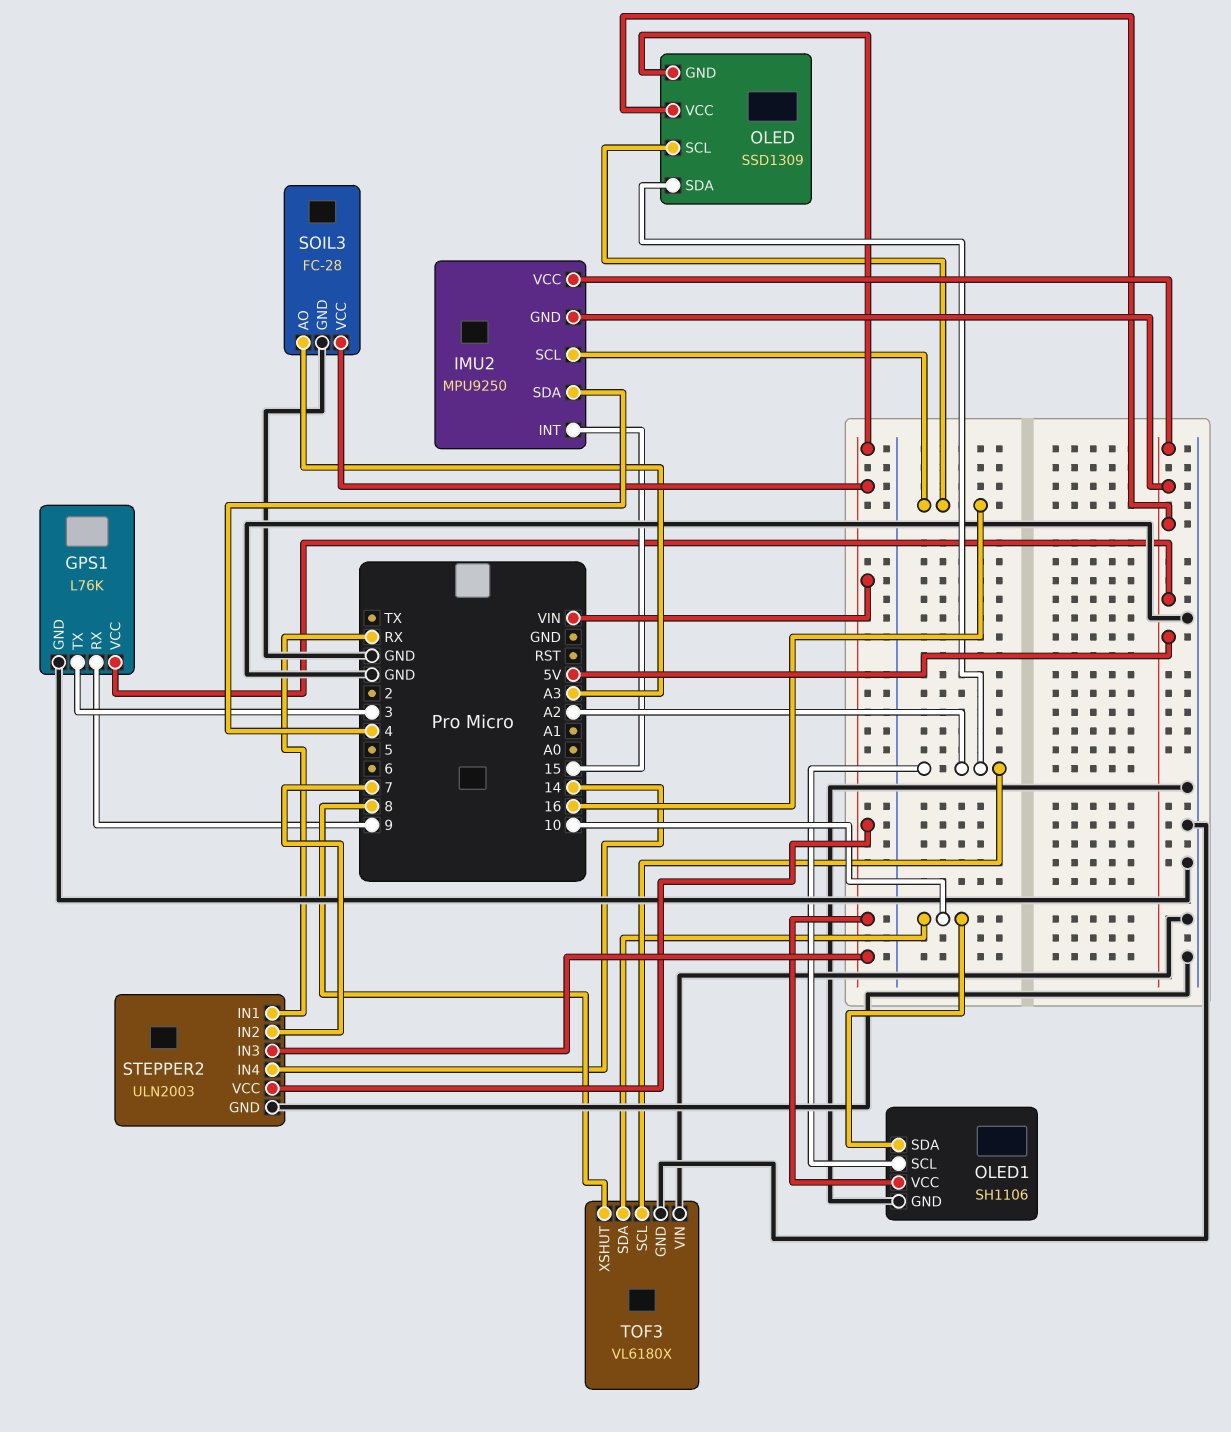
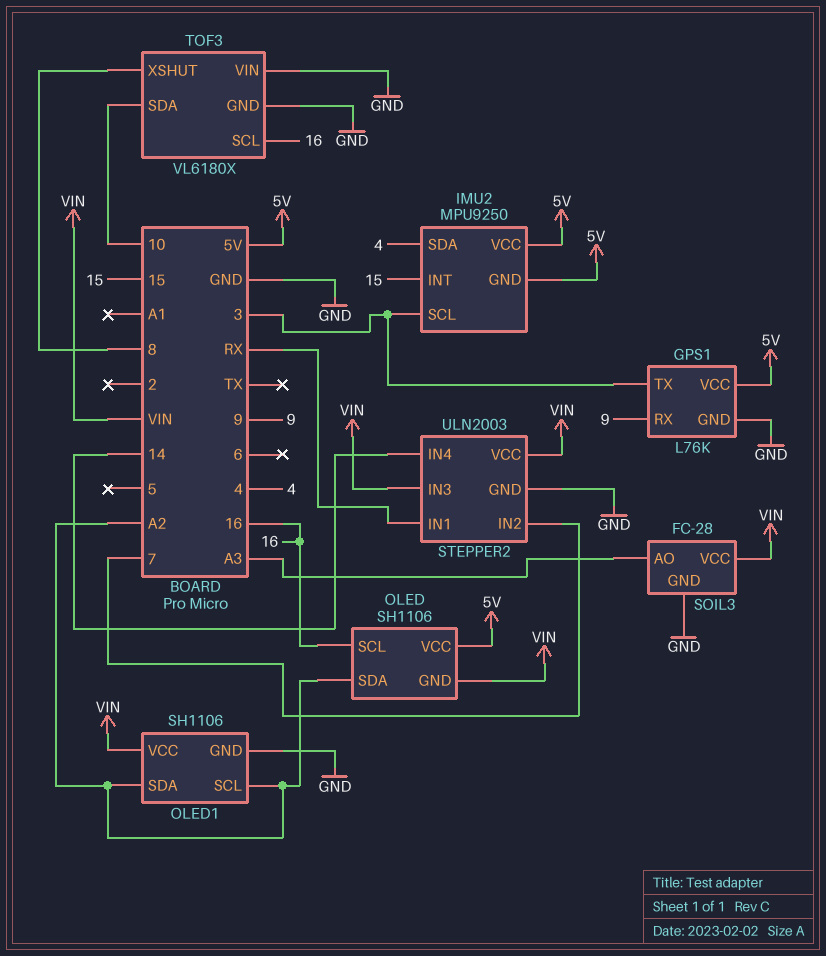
IMU2 pin SCL: 16 -> 3
OLED: SSD1309 -> SH1106
OLED1 pin SDA: 10 -> A2
TOF3 pin SCL: A2 -> 16

